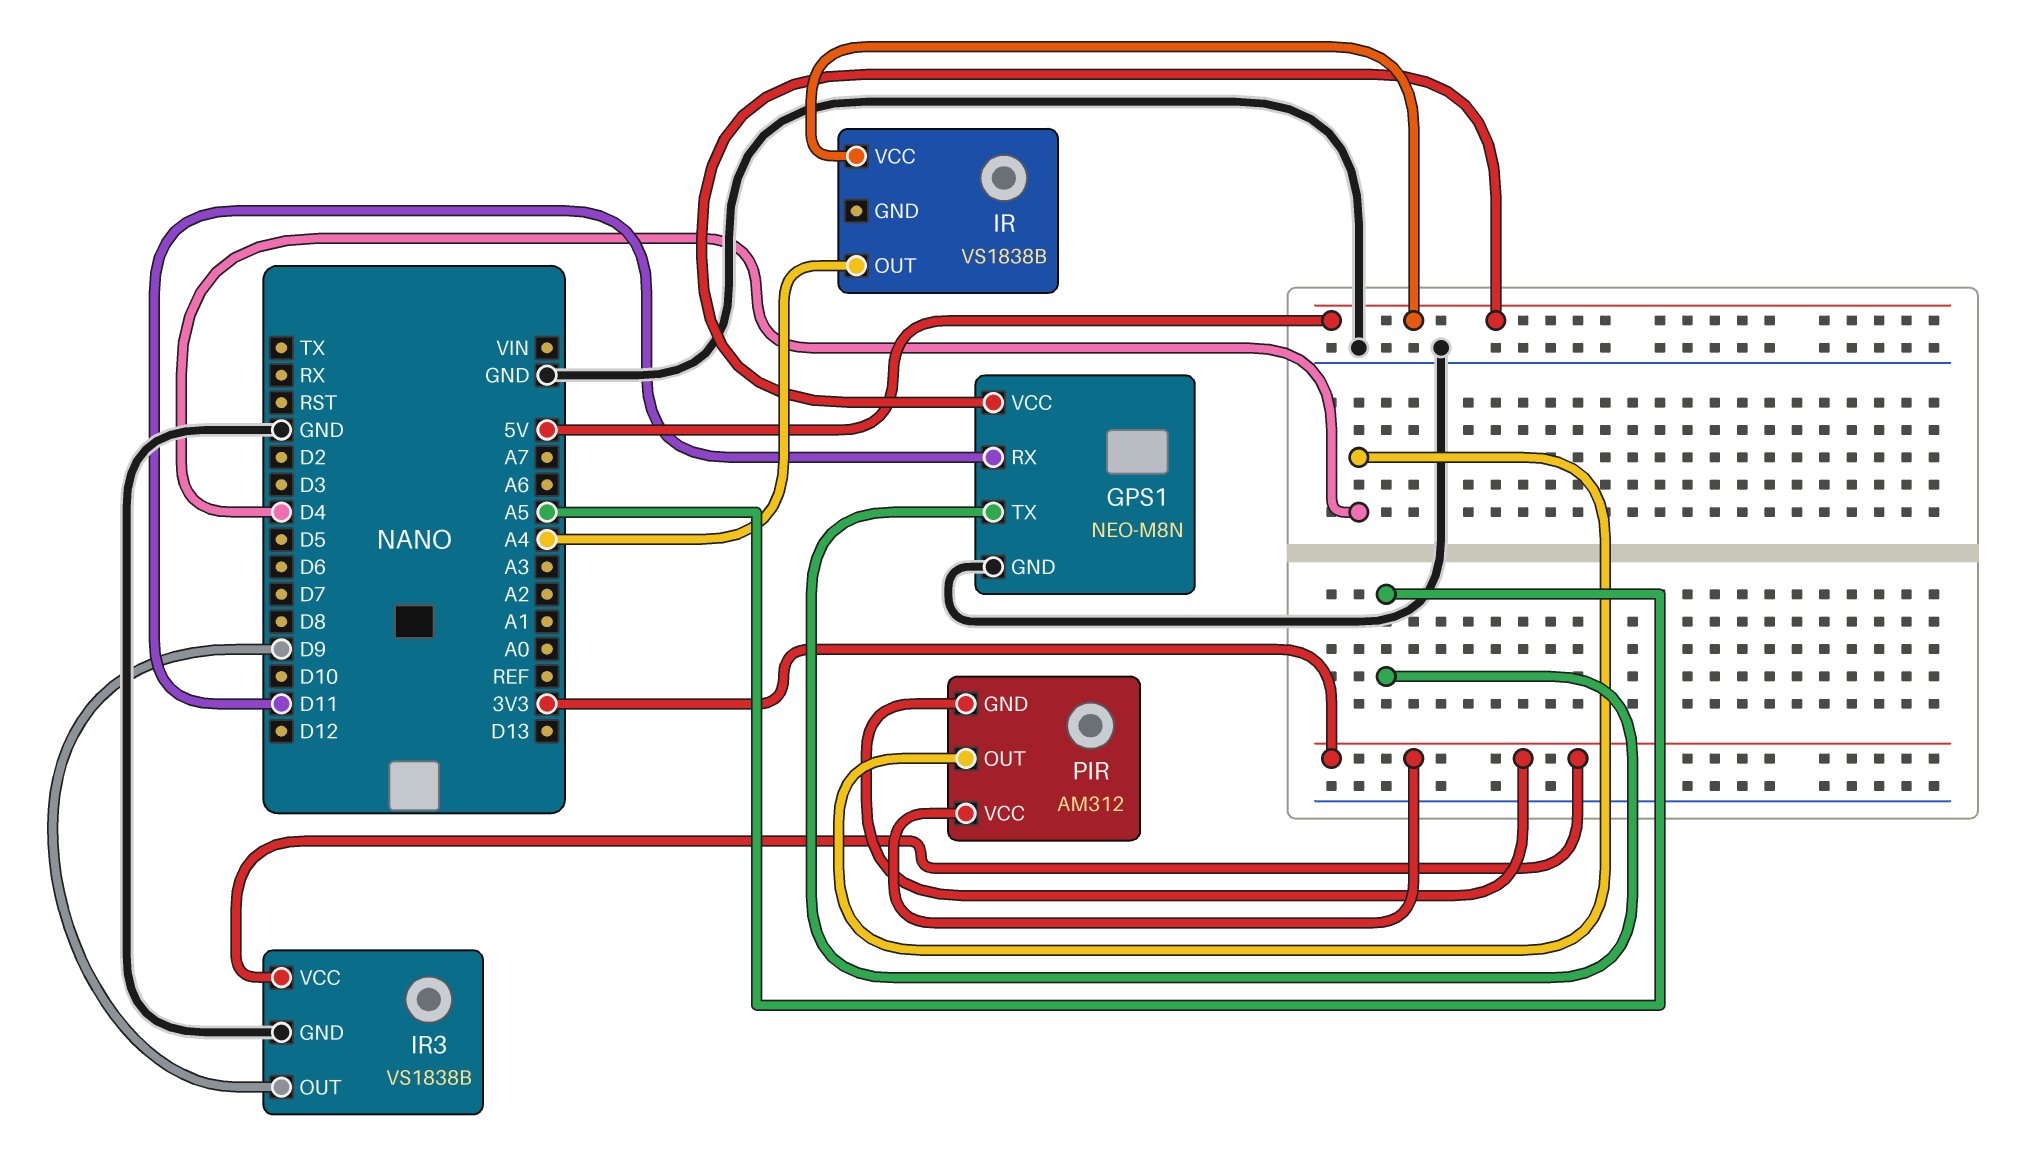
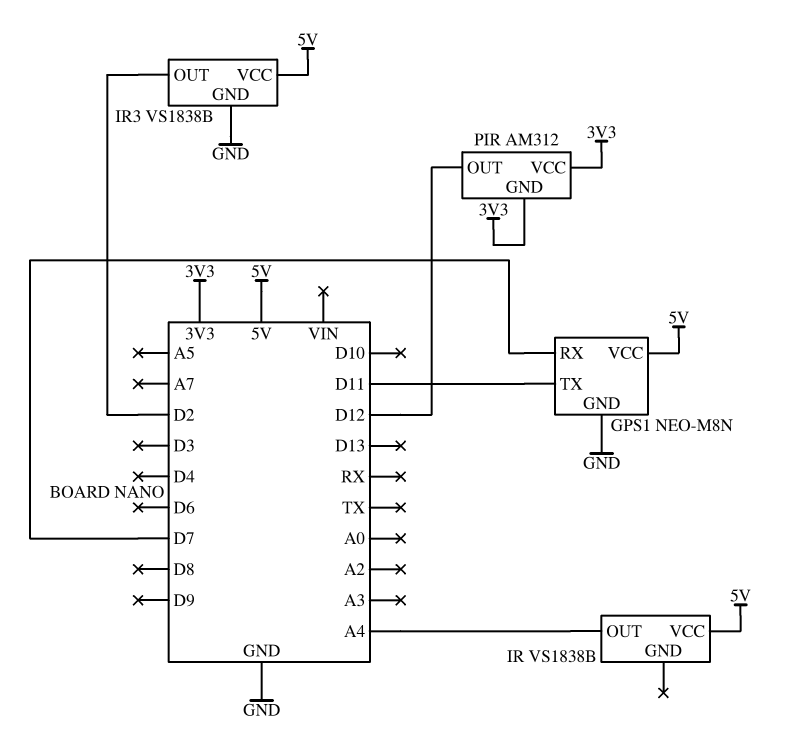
GPS1 pin RX: D11 -> D7
GPS1 pin TX: A5 -> D11
IR3 pin OUT: D9 -> D2
IR3 pin VCC: 3V3 -> 5V
PIR pin OUT: D4 -> D12

